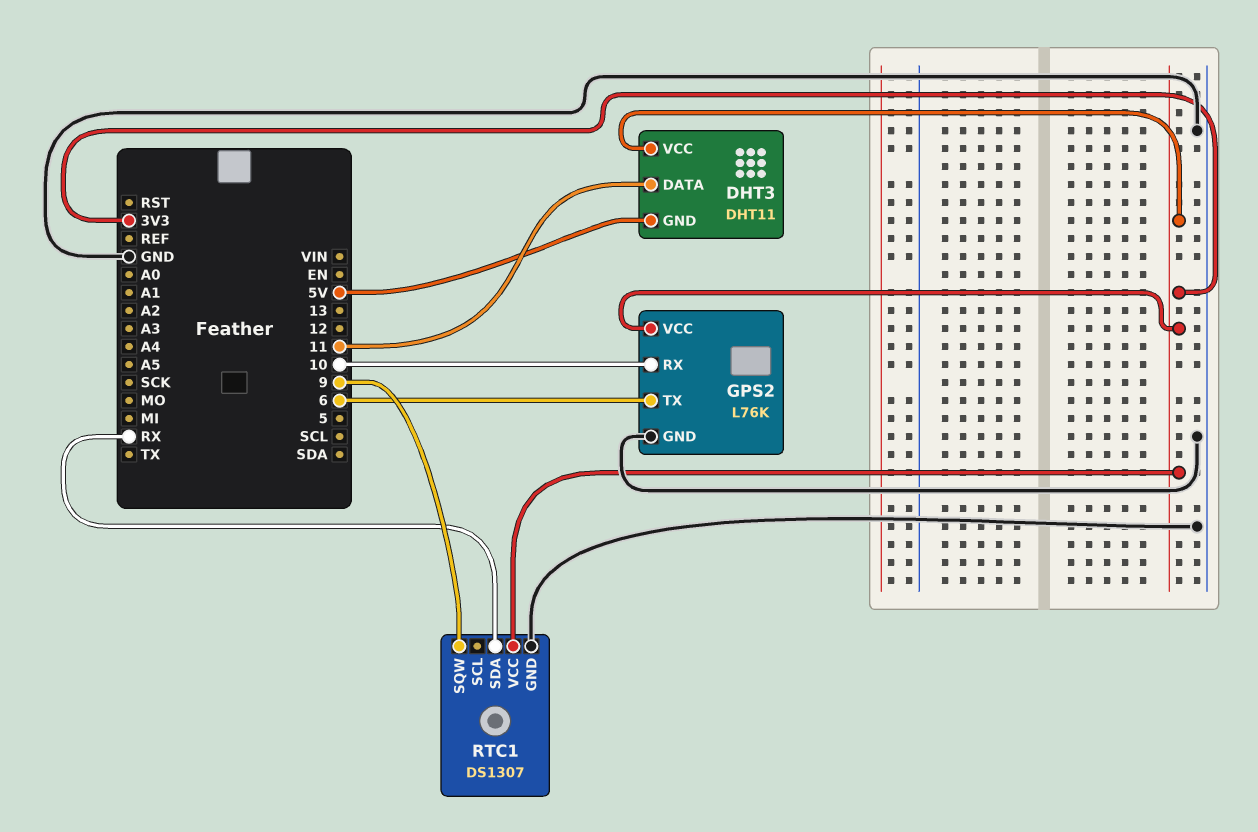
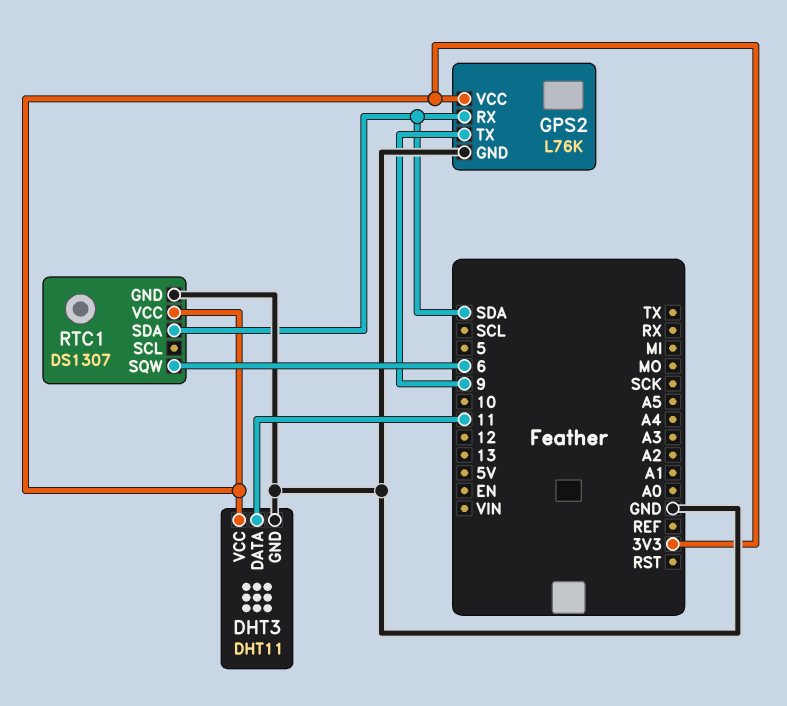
DHT3 pin GND: 5V -> GND
GPS2 pin RX: 10 -> SDA
GPS2 pin TX: 6 -> 9
RTC1 pin SDA: RX -> SDA
RTC1 pin SQW: 9 -> 6

